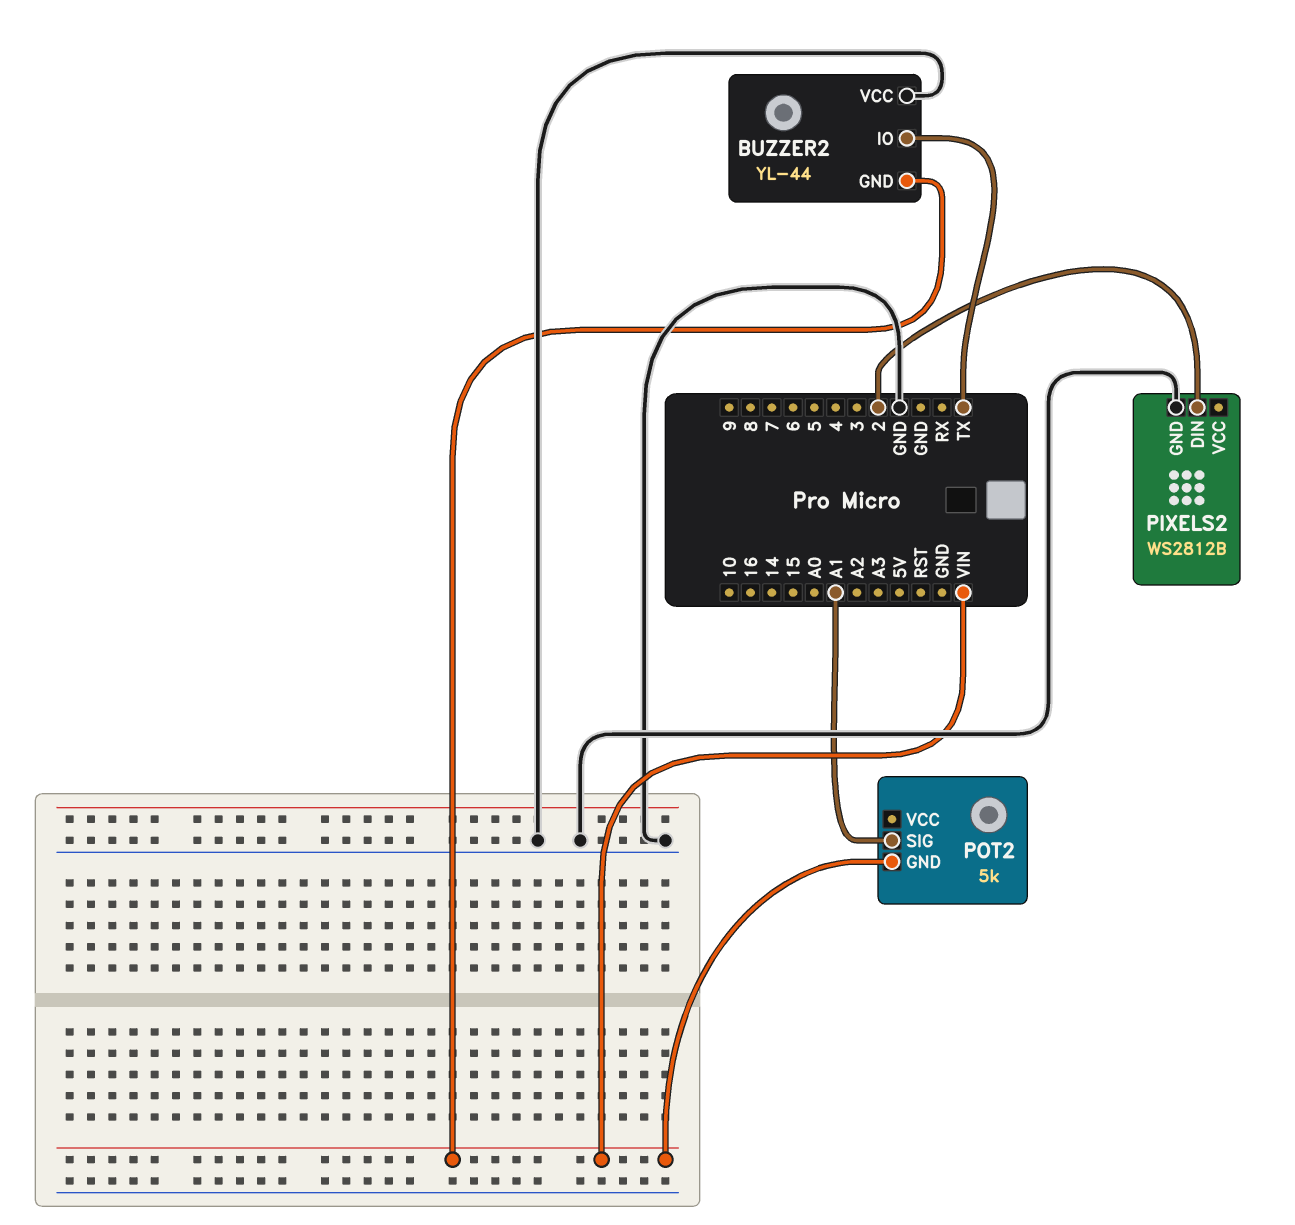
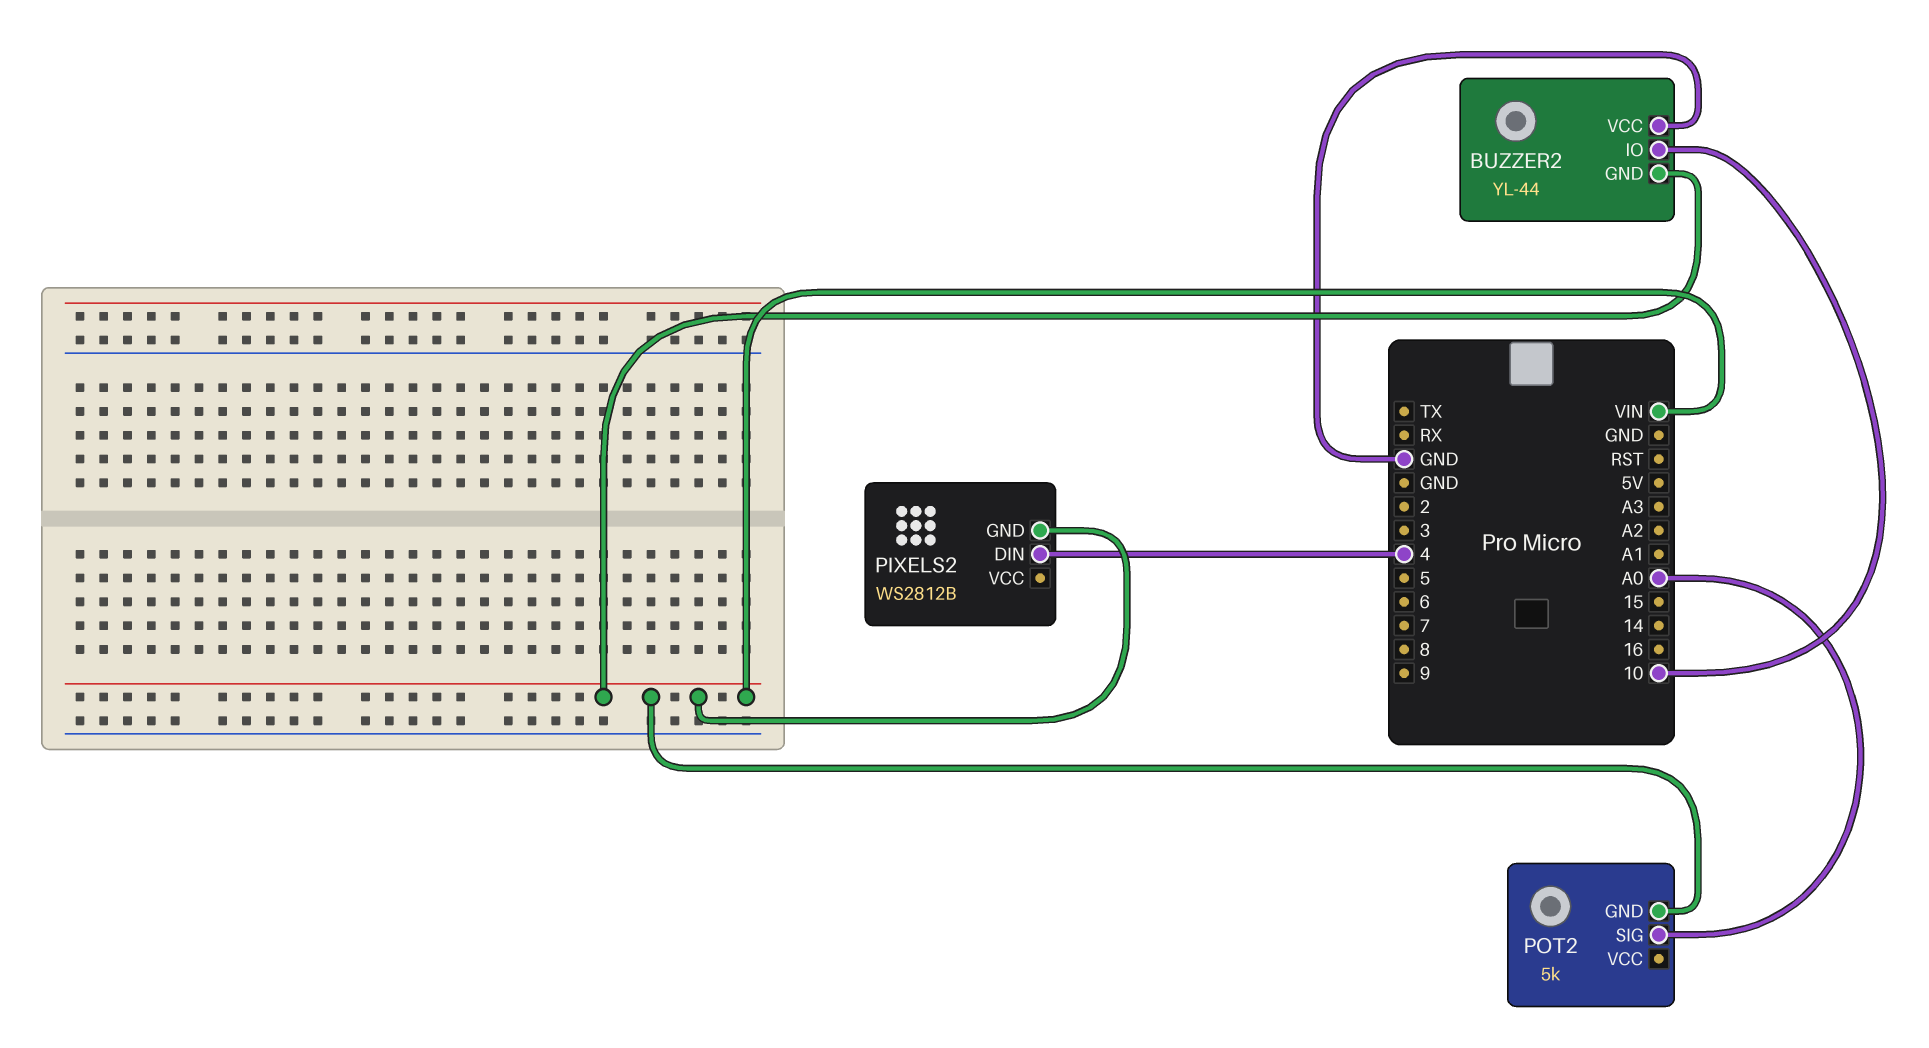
BUZZER2 pin IO: TX -> 10
PIXELS2 pin DIN: 2 -> 4
PIXELS2 pin GND: GND -> VIN
POT2 pin SIG: A1 -> A0

